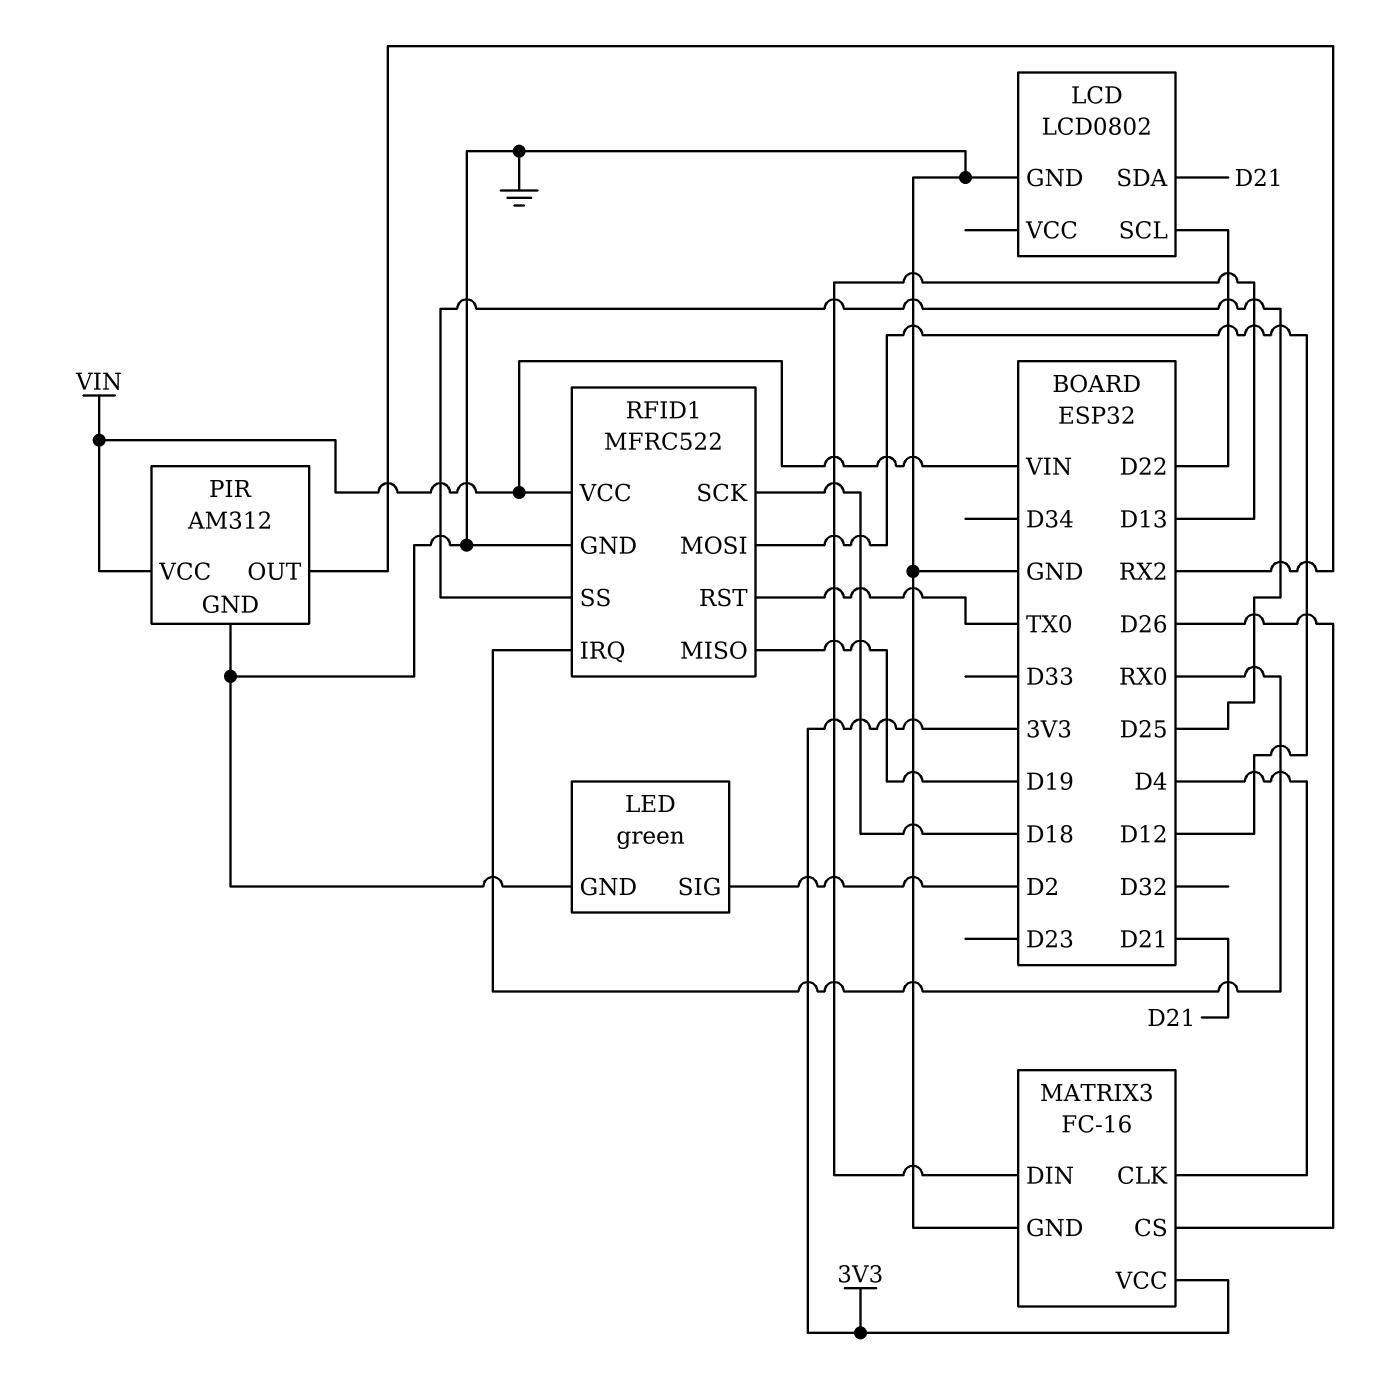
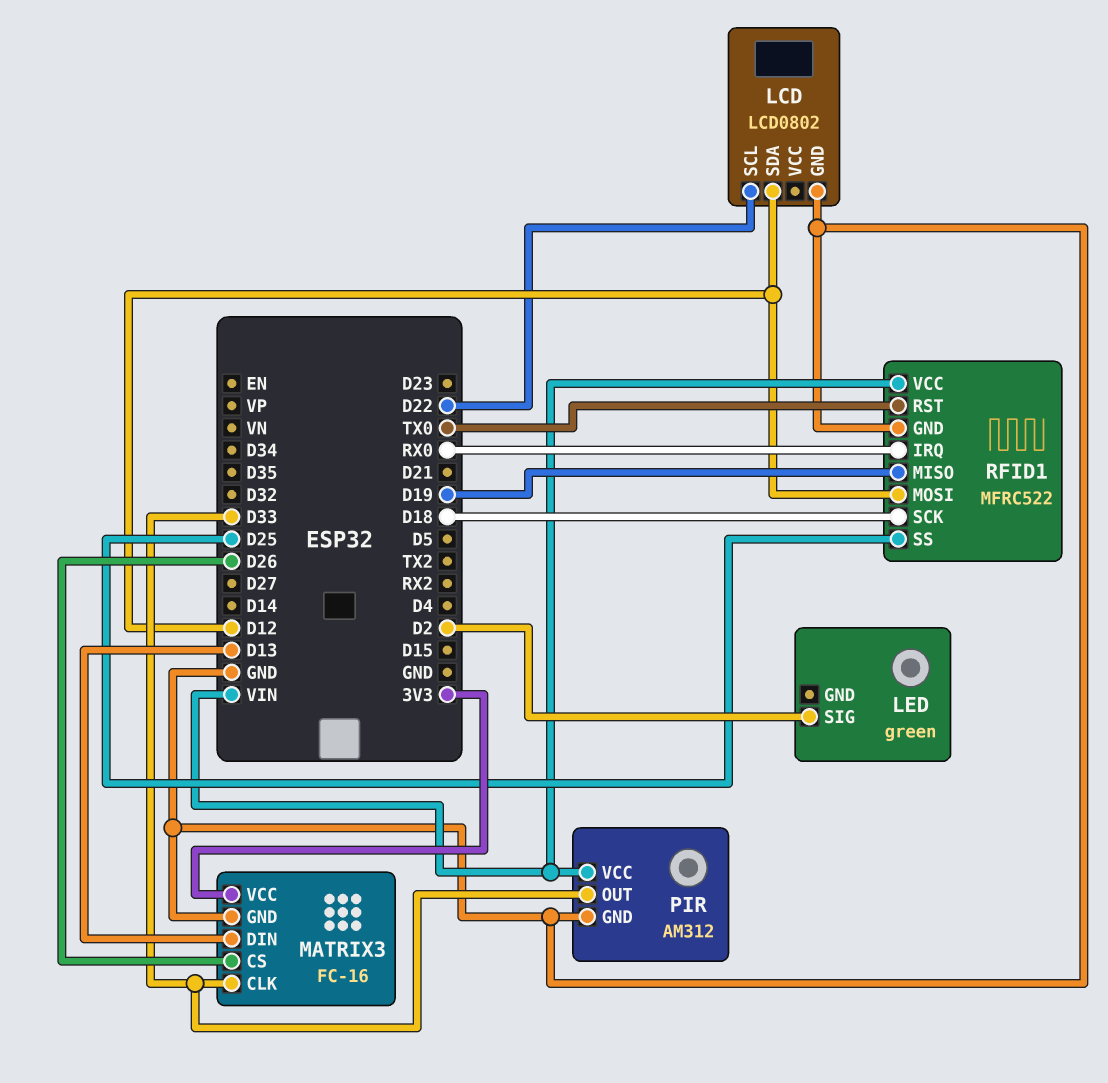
LCD pin SDA: D21 -> D12
LED pin GND: GND -> none
MATRIX3 pin CLK: D4 -> D33
PIR pin OUT: RX2 -> D33

